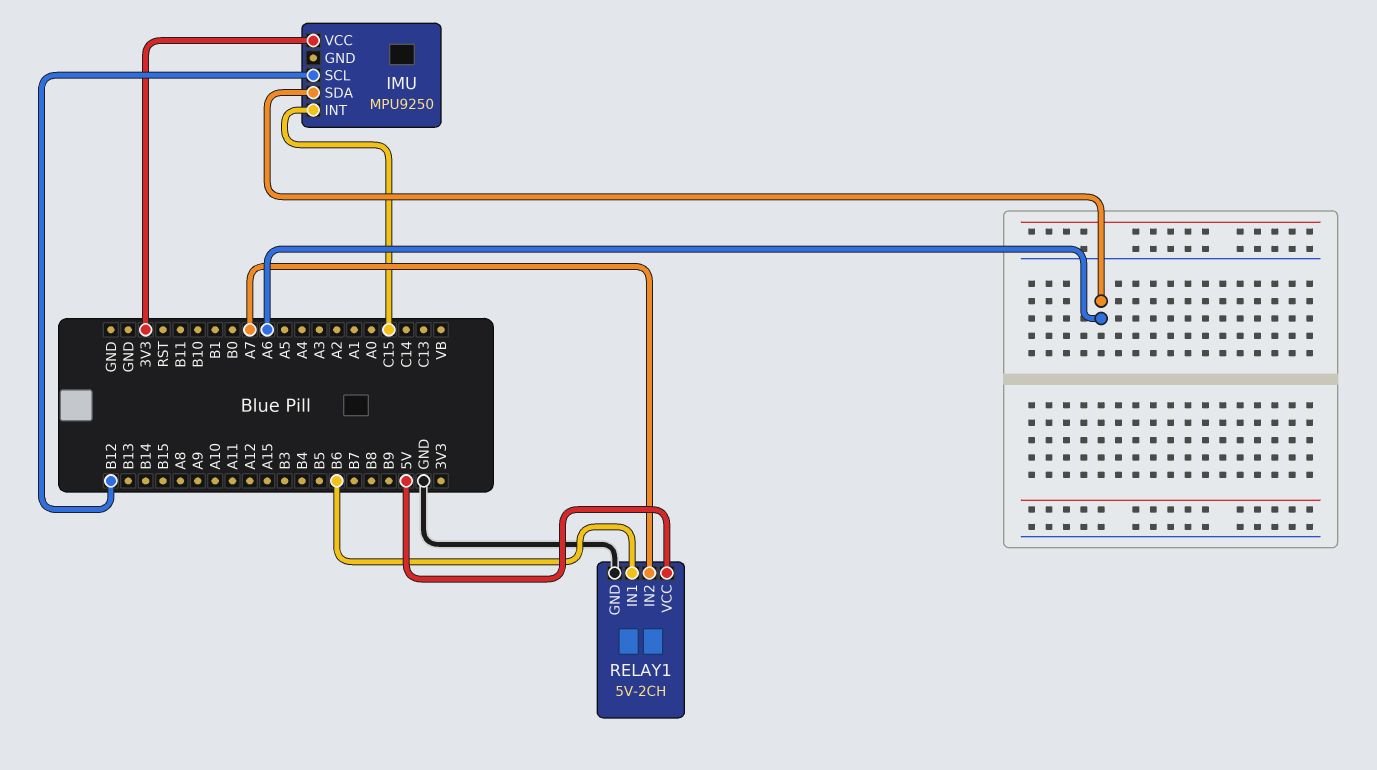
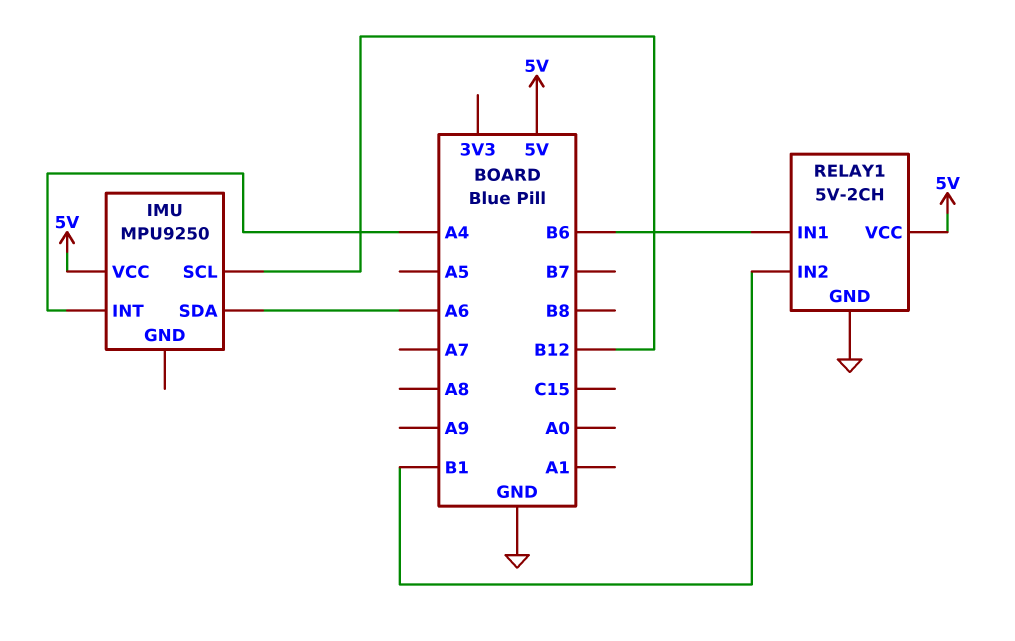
IMU pin INT: C15 -> A4
IMU pin VCC: 3V3 -> 5V
RELAY1 pin IN2: A7 -> B1

